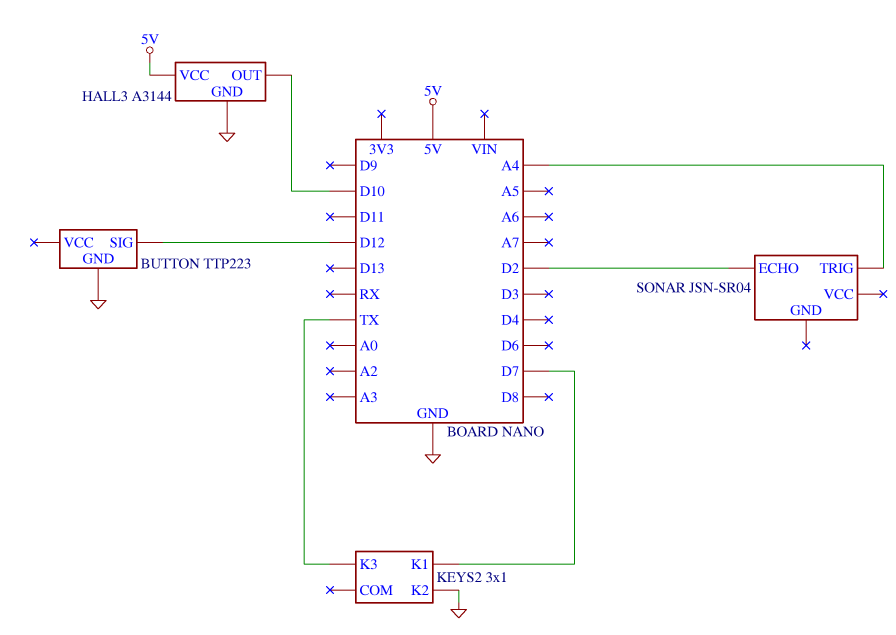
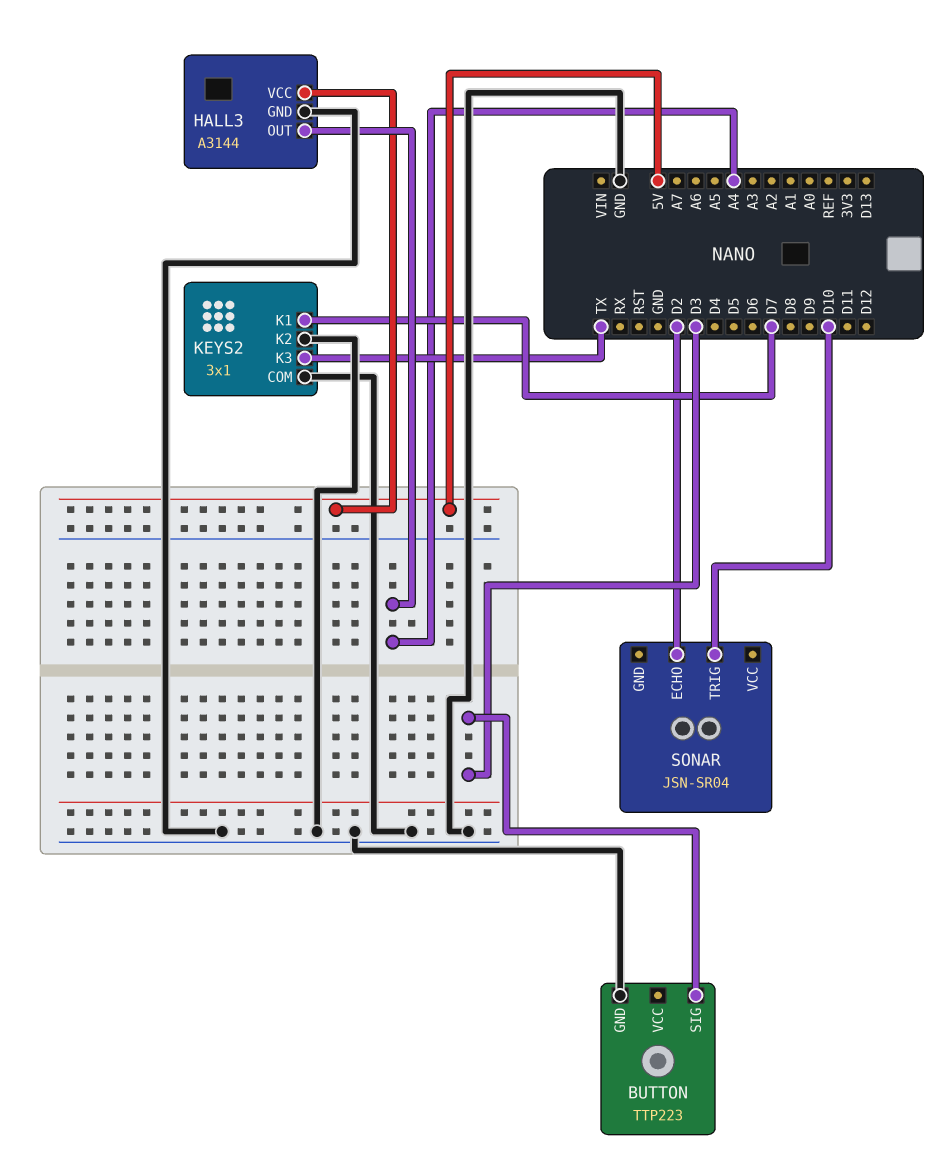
BUTTON pin SIG: D12 -> D3
HALL3 pin OUT: D10 -> A4
KEYS2 pin COM: none -> GND
SONAR pin TRIG: A4 -> D10

